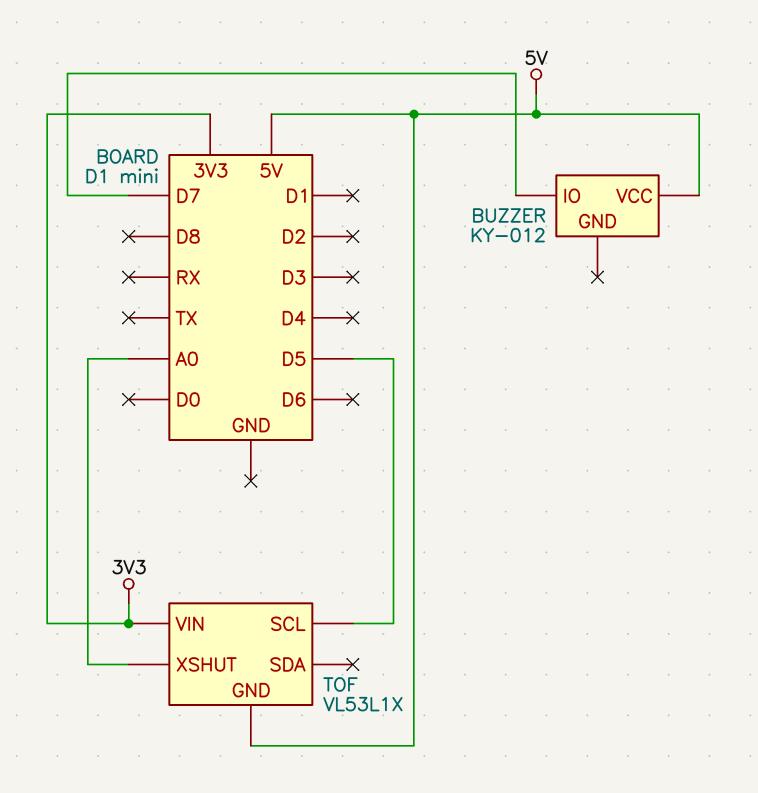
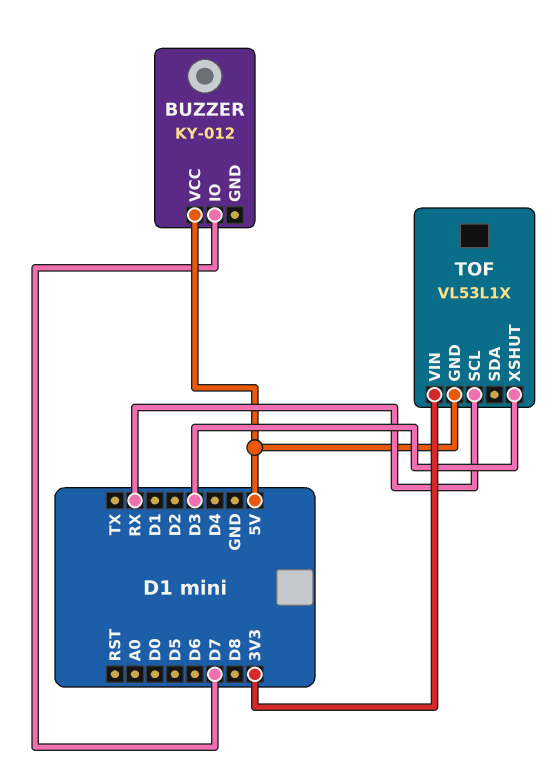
TOF pin SCL: D5 -> RX
TOF pin XSHUT: A0 -> D3

